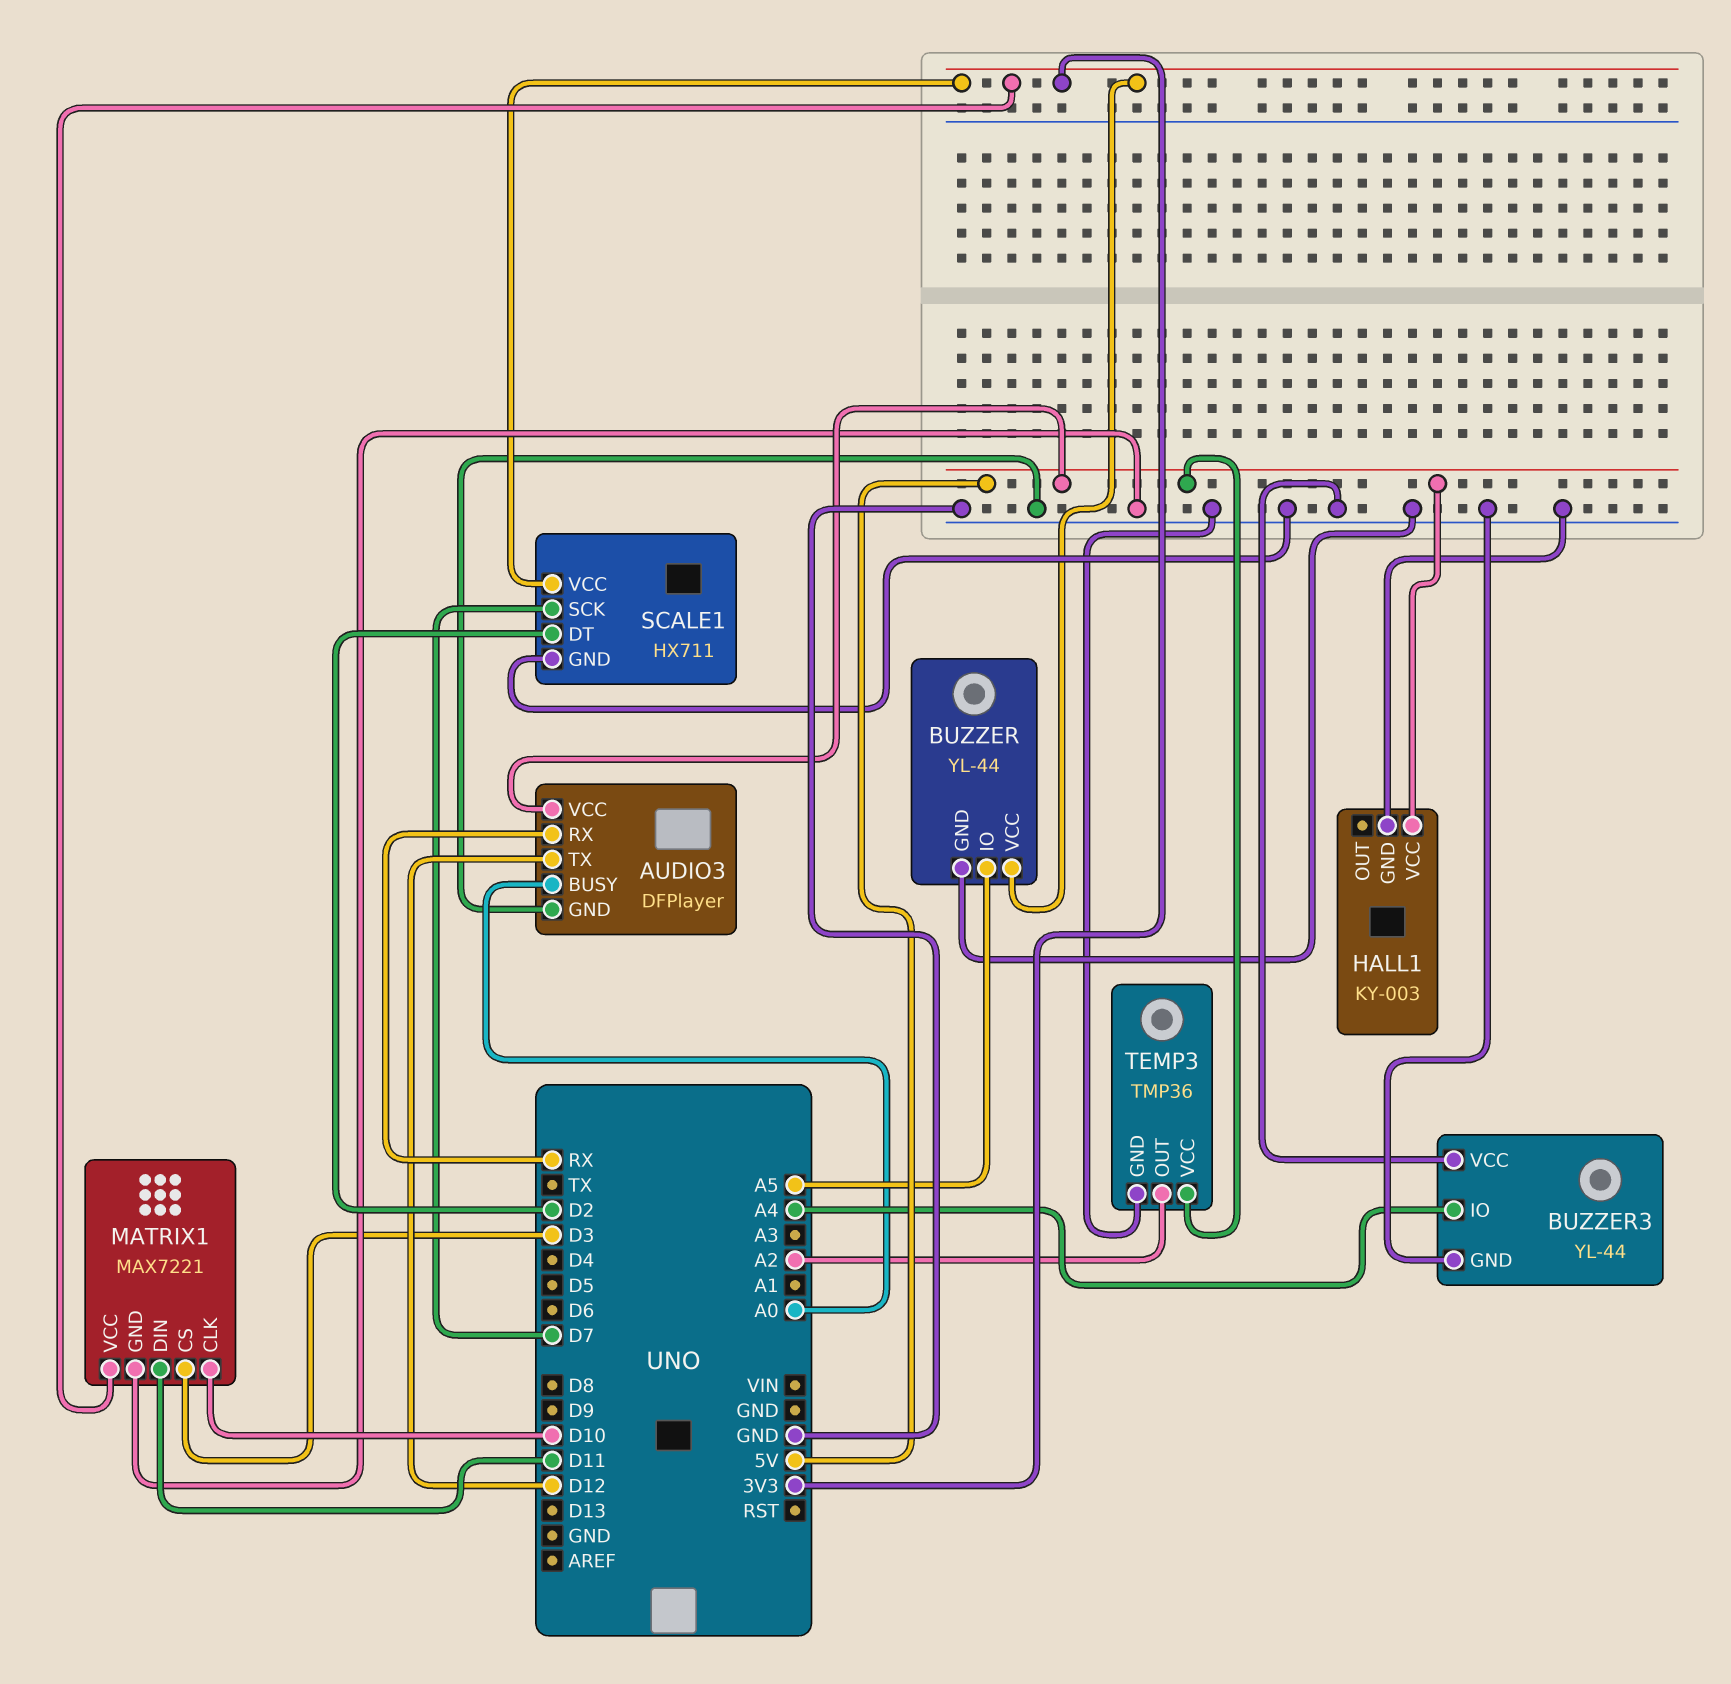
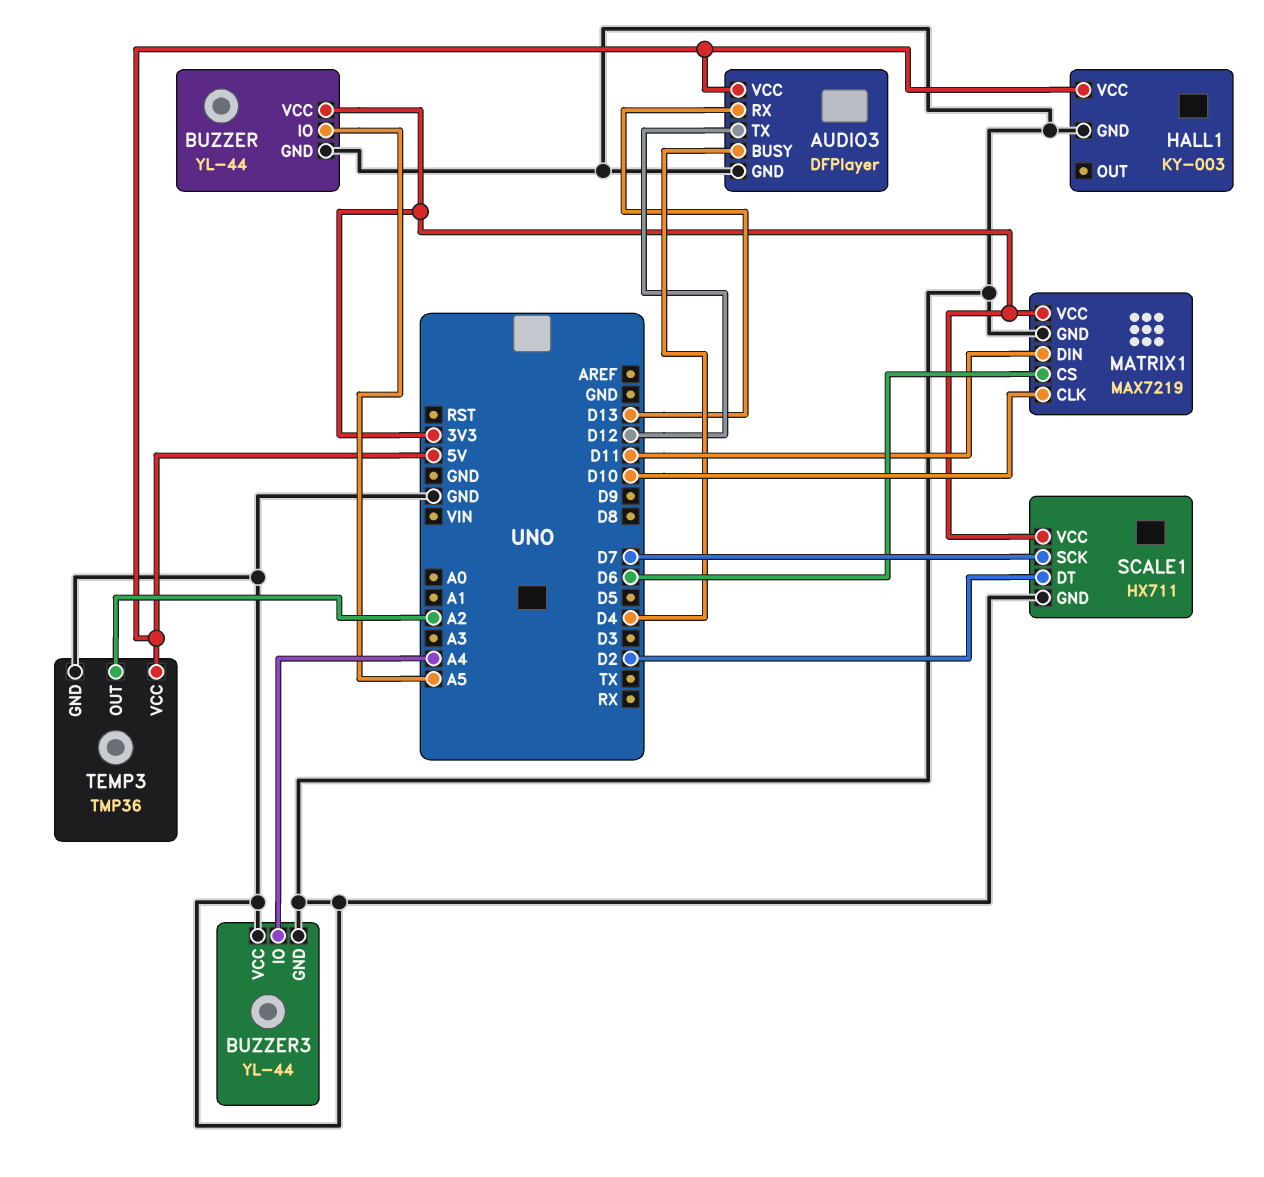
AUDIO3 pin BUSY: A0 -> D4
AUDIO3 pin RX: RX -> D13
MATRIX1: MAX7221 -> MAX7219
MATRIX1 pin CS: D3 -> D6

